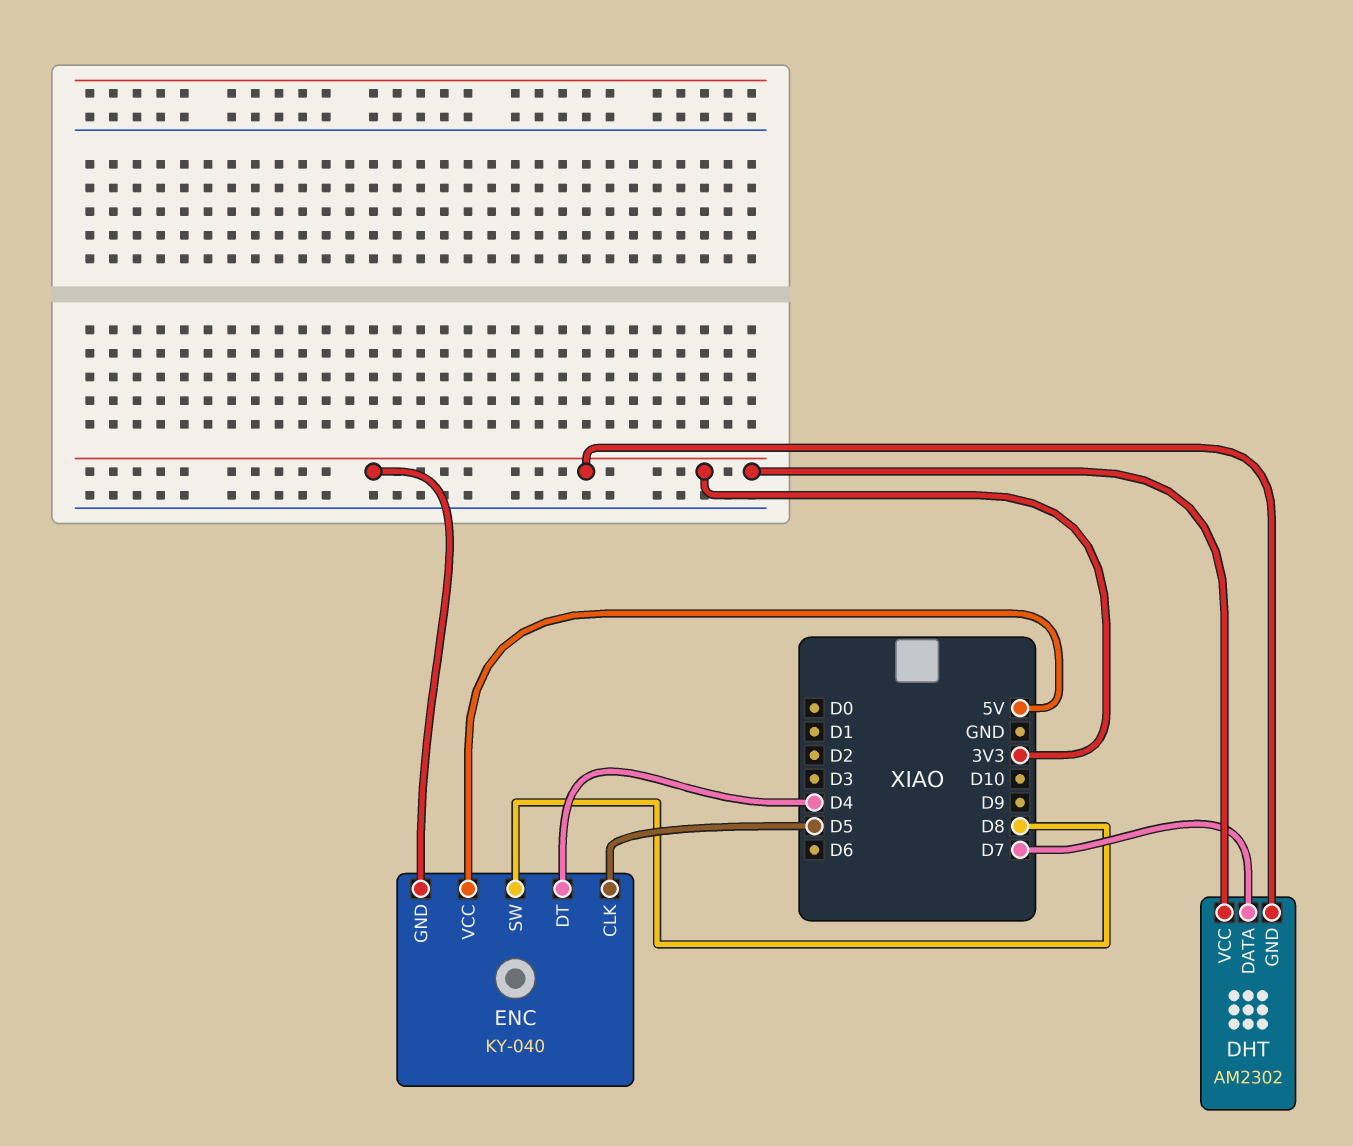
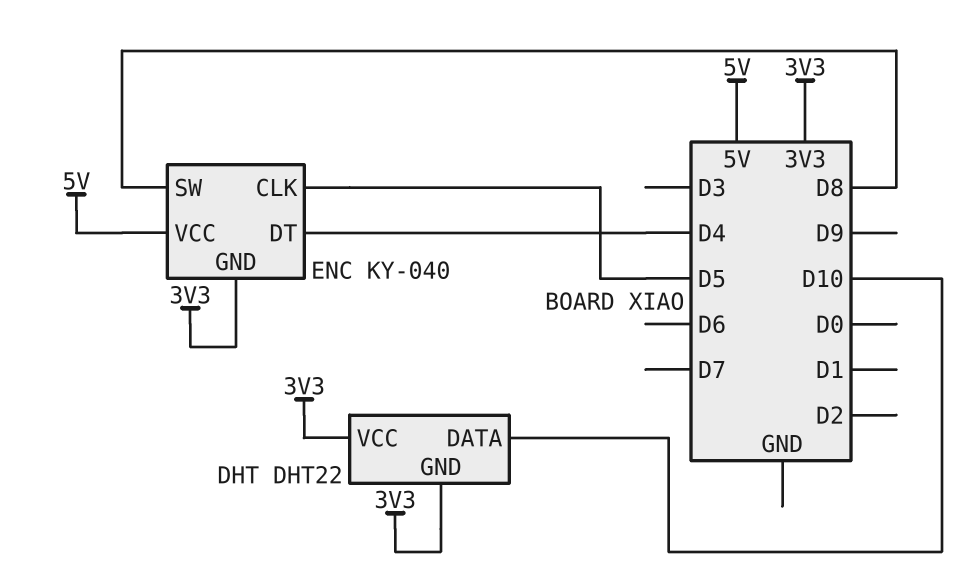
DHT: AM2302 -> DHT22
DHT pin DATA: D7 -> D10

